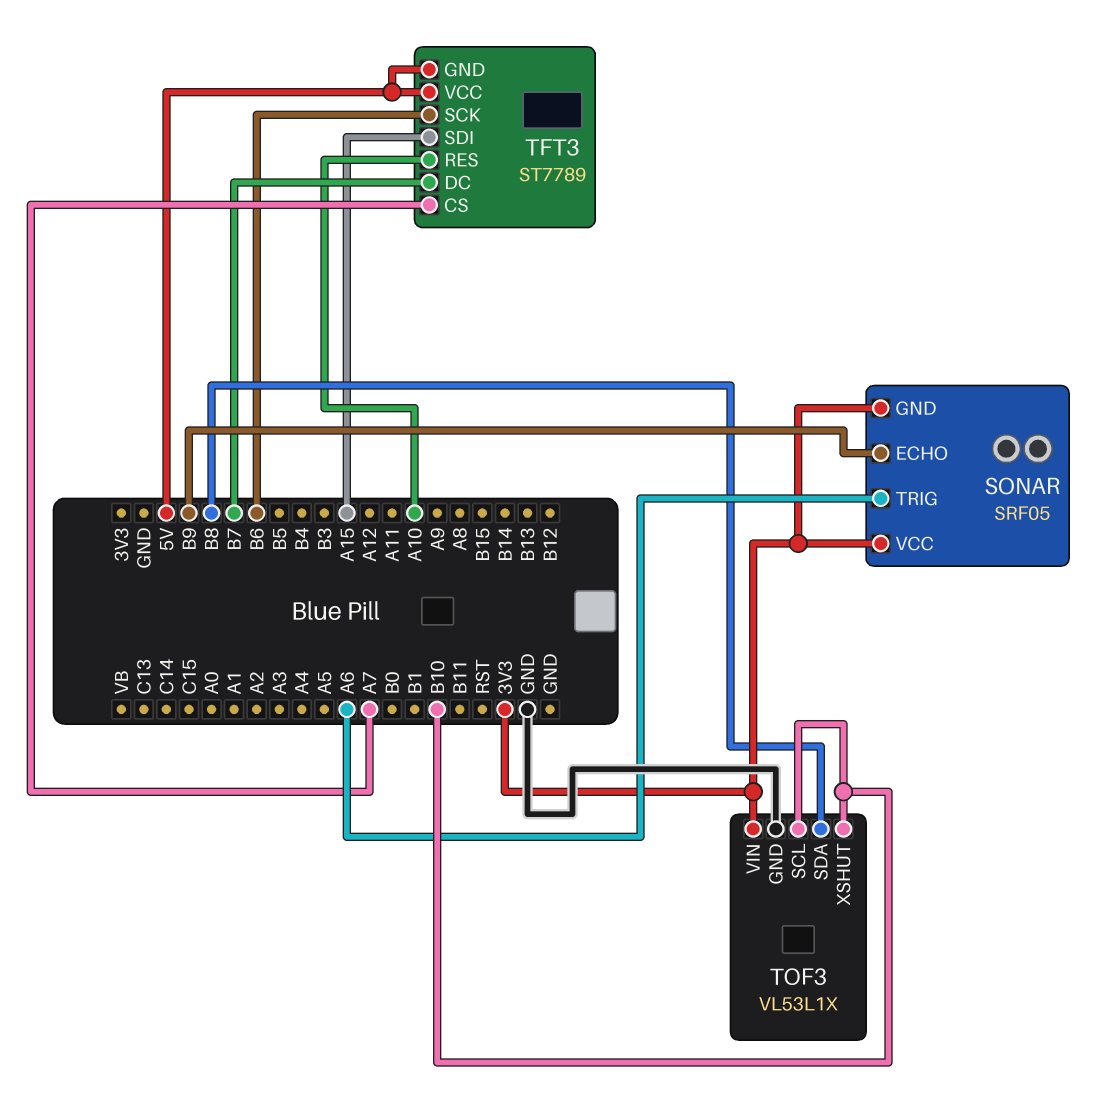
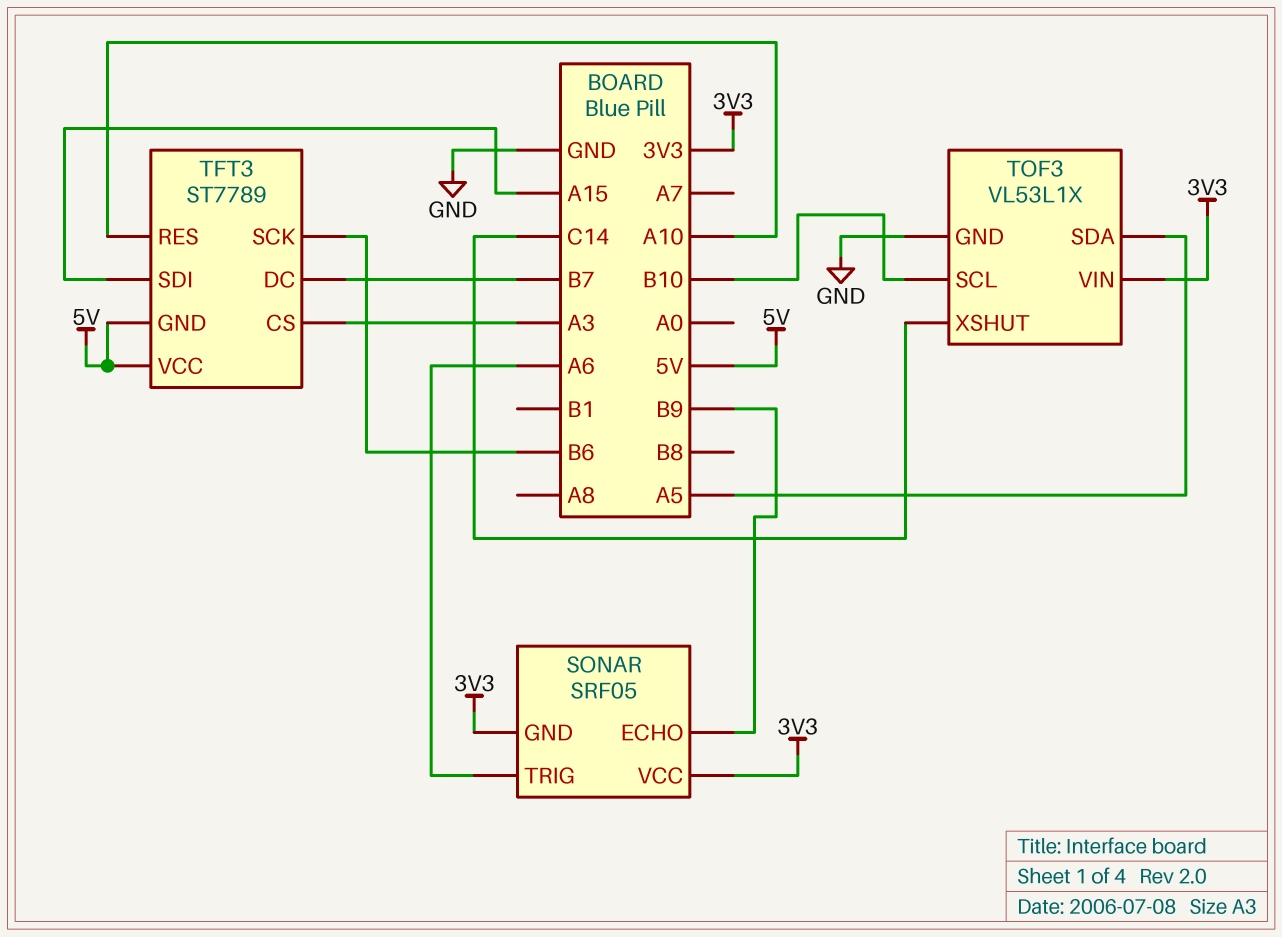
TFT3 pin CS: A7 -> A3
TOF3 pin SDA: B8 -> A5
TOF3 pin XSHUT: B10 -> C14

